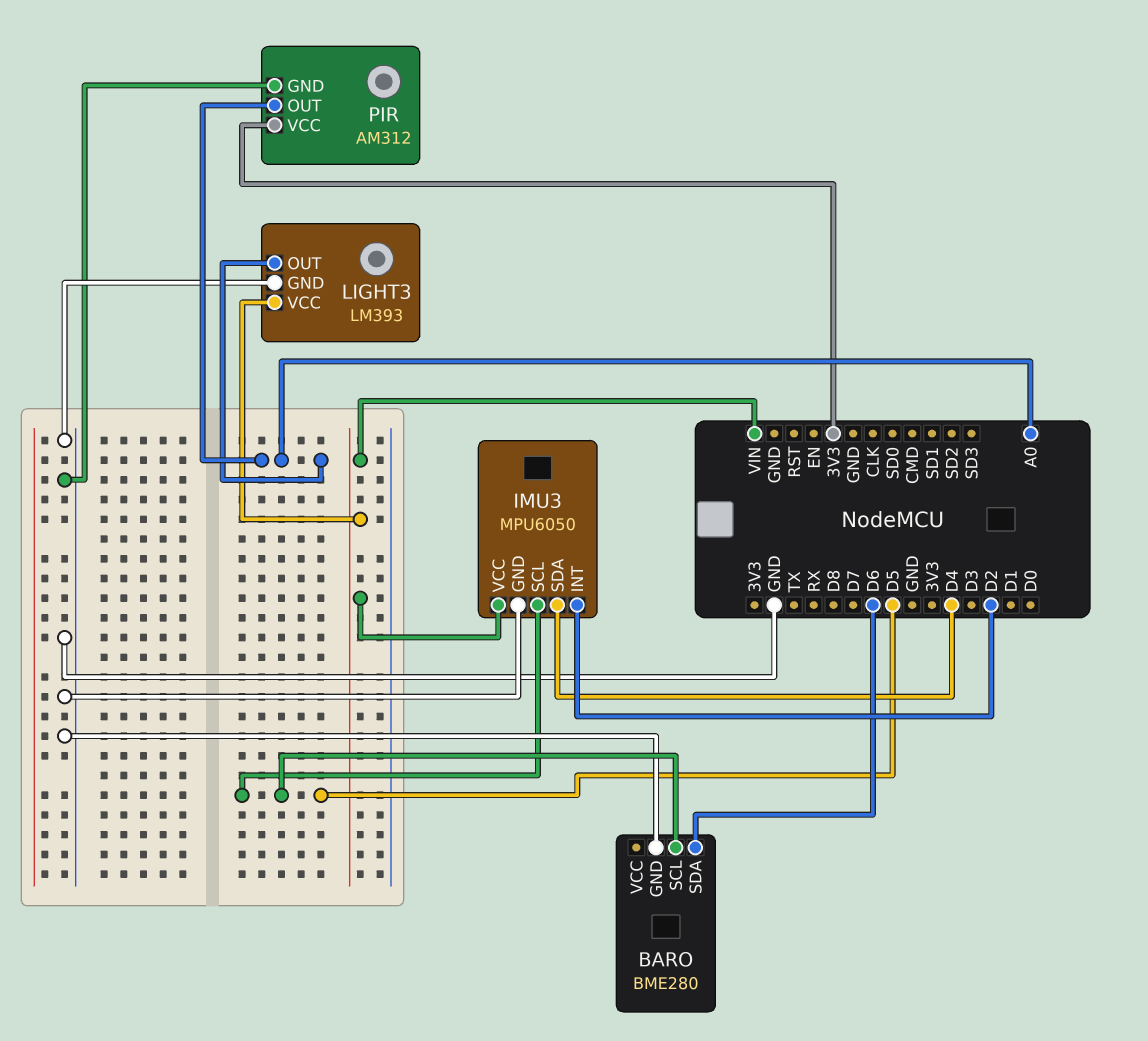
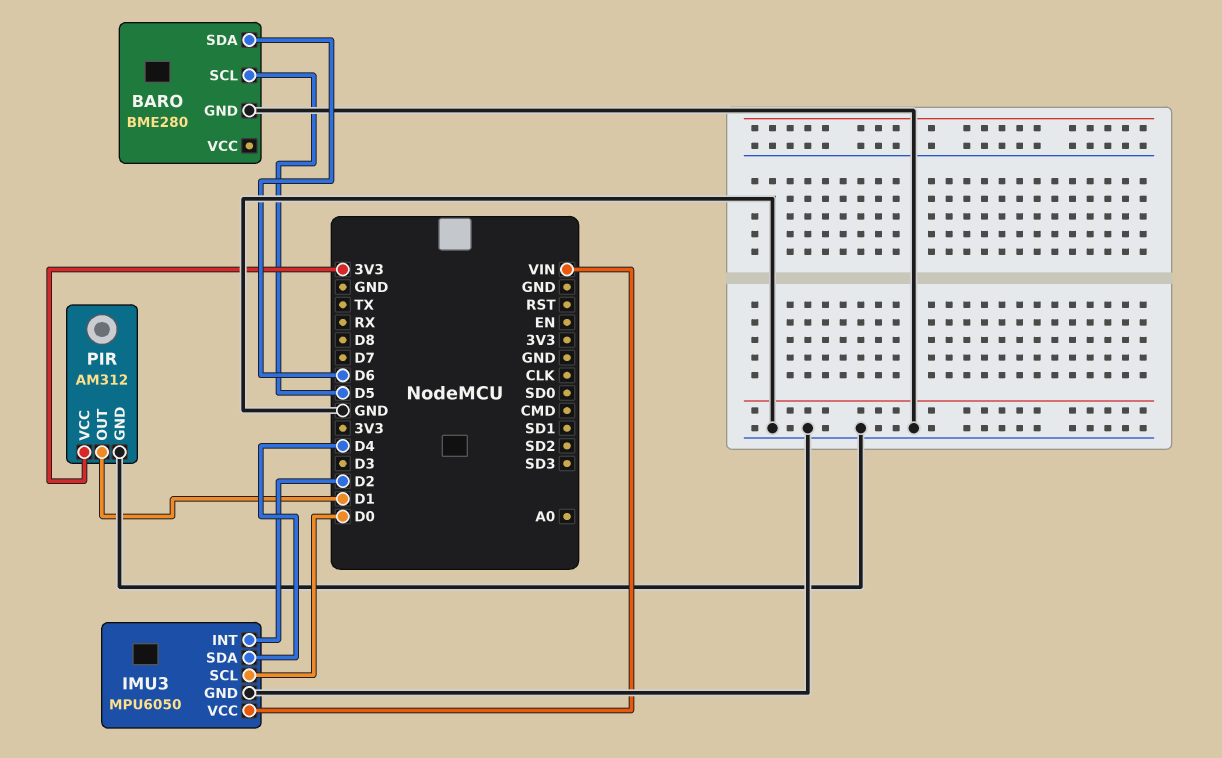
IMU3 pin SCL: D5 -> D0
LIGHT3: LM393 -> none
LIGHT3 pin GND: GND -> none
LIGHT3 pin OUT: A0 -> none
LIGHT3 pin VCC: VIN -> none
PIR pin OUT: A0 -> D1

